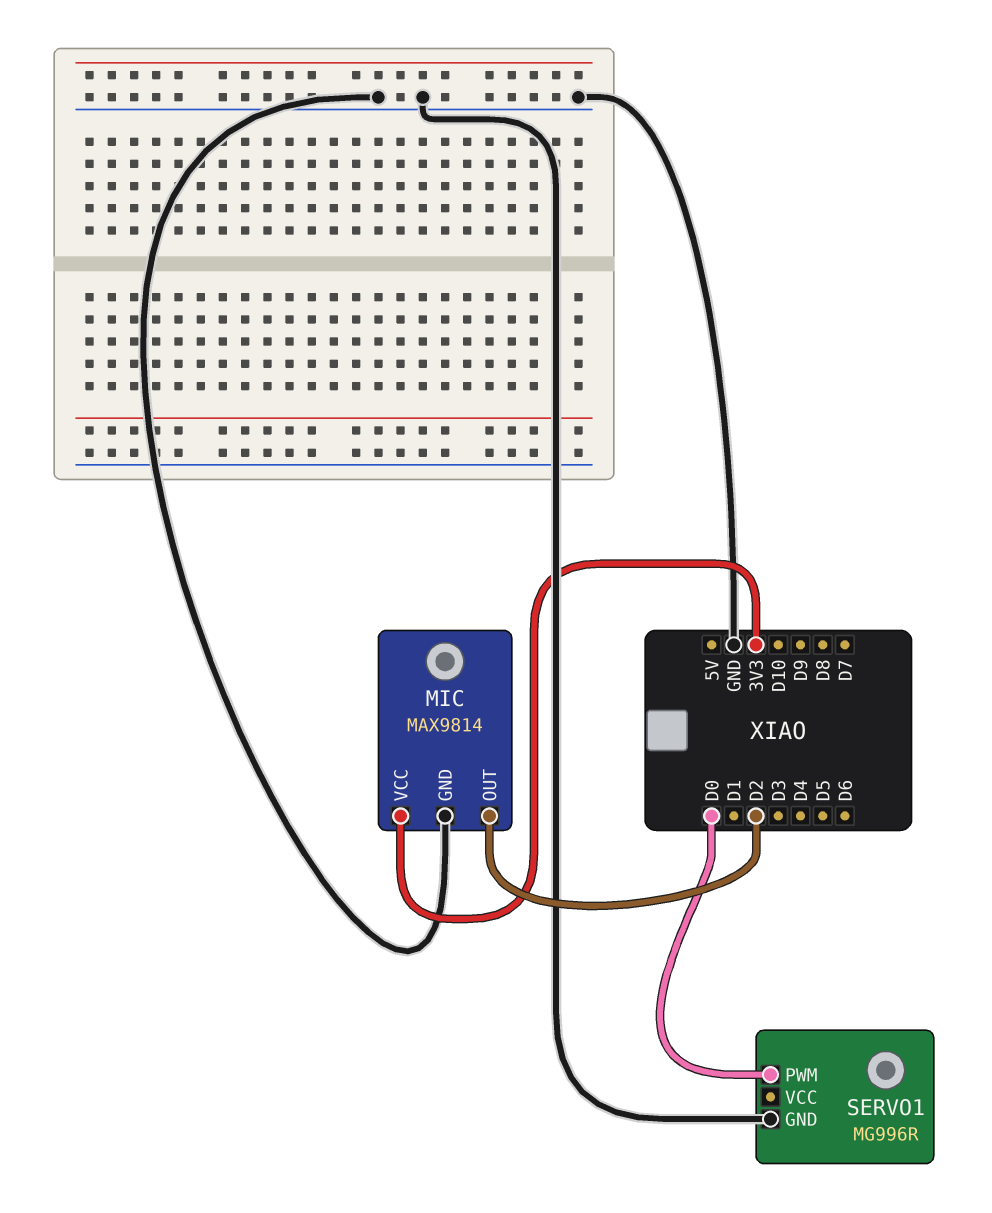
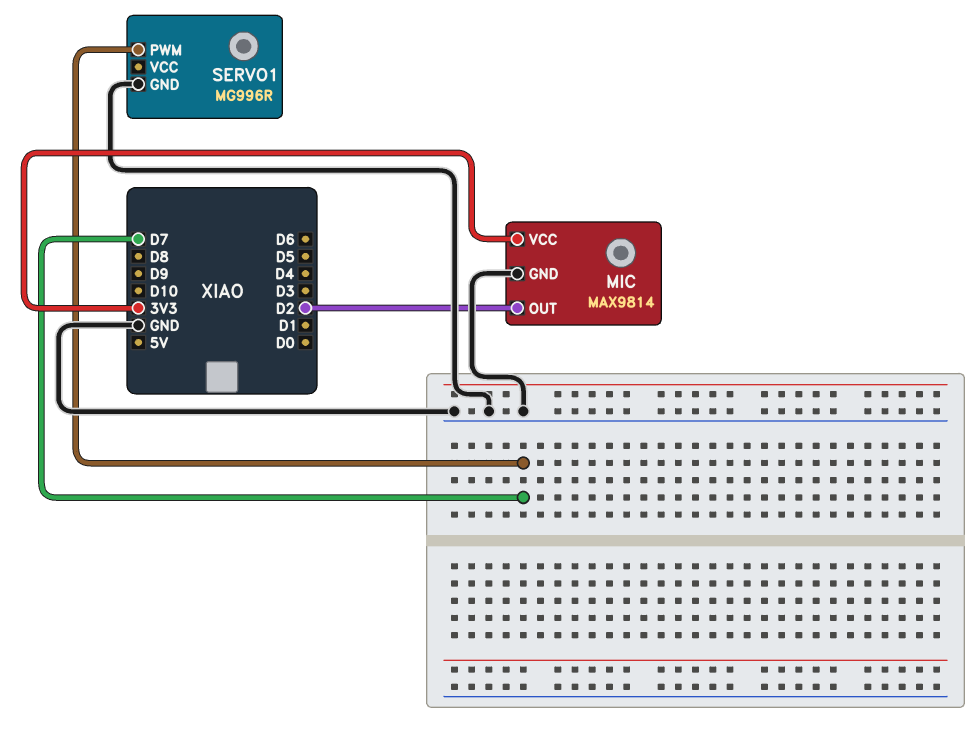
SERVO1 pin PWM: D0 -> D7

